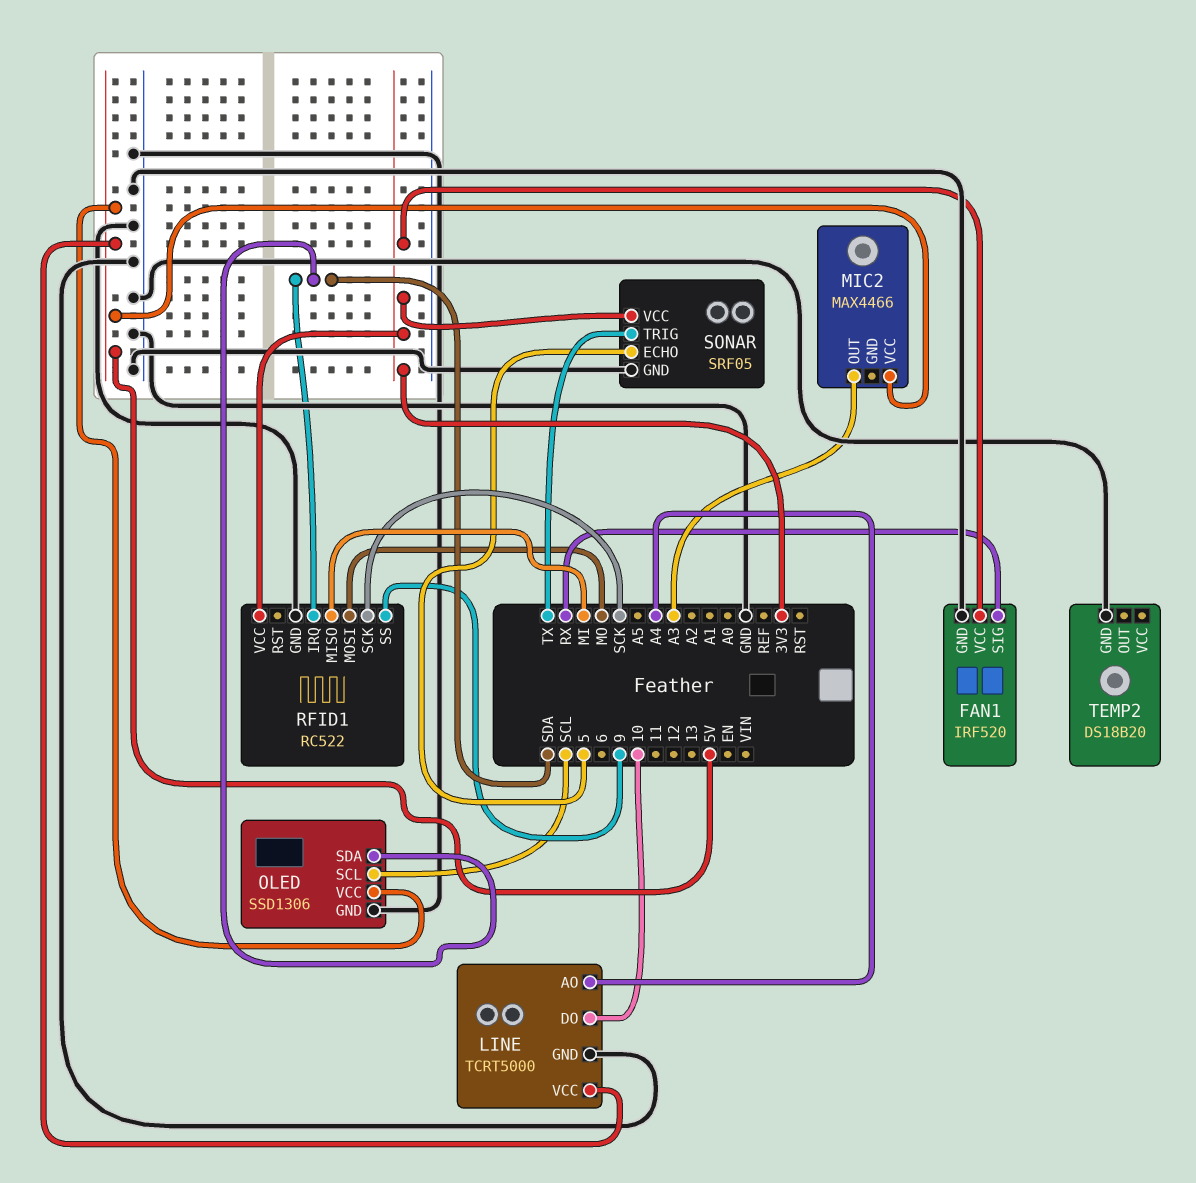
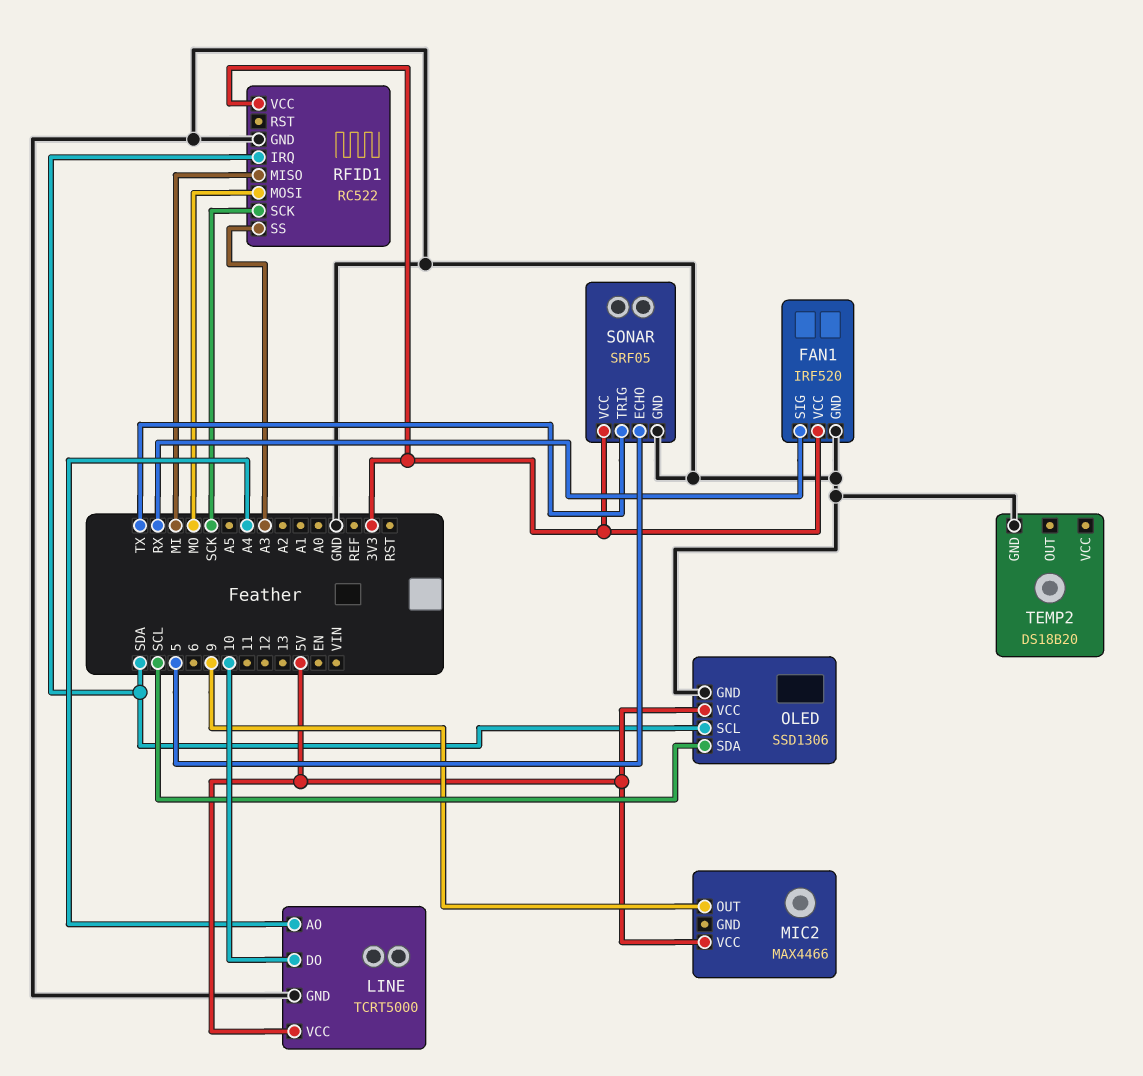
MIC2 pin OUT: A3 -> 9
OLED pin SCL: SCL -> SDA
OLED pin SDA: SDA -> SCL
RFID1 pin SS: 9 -> A3

